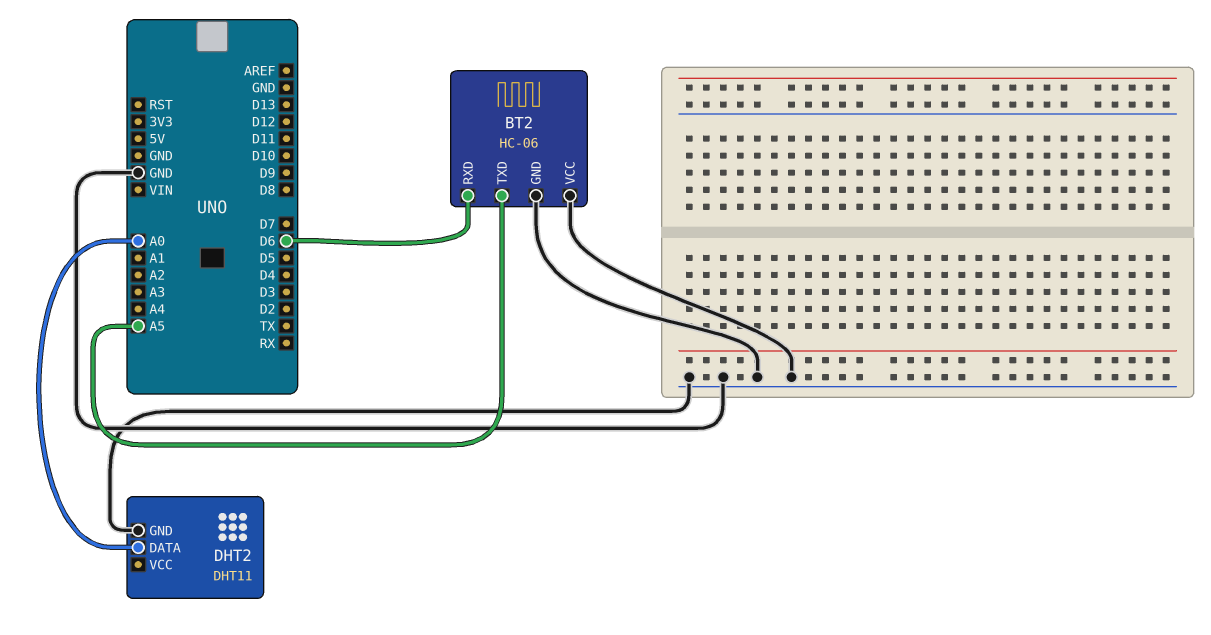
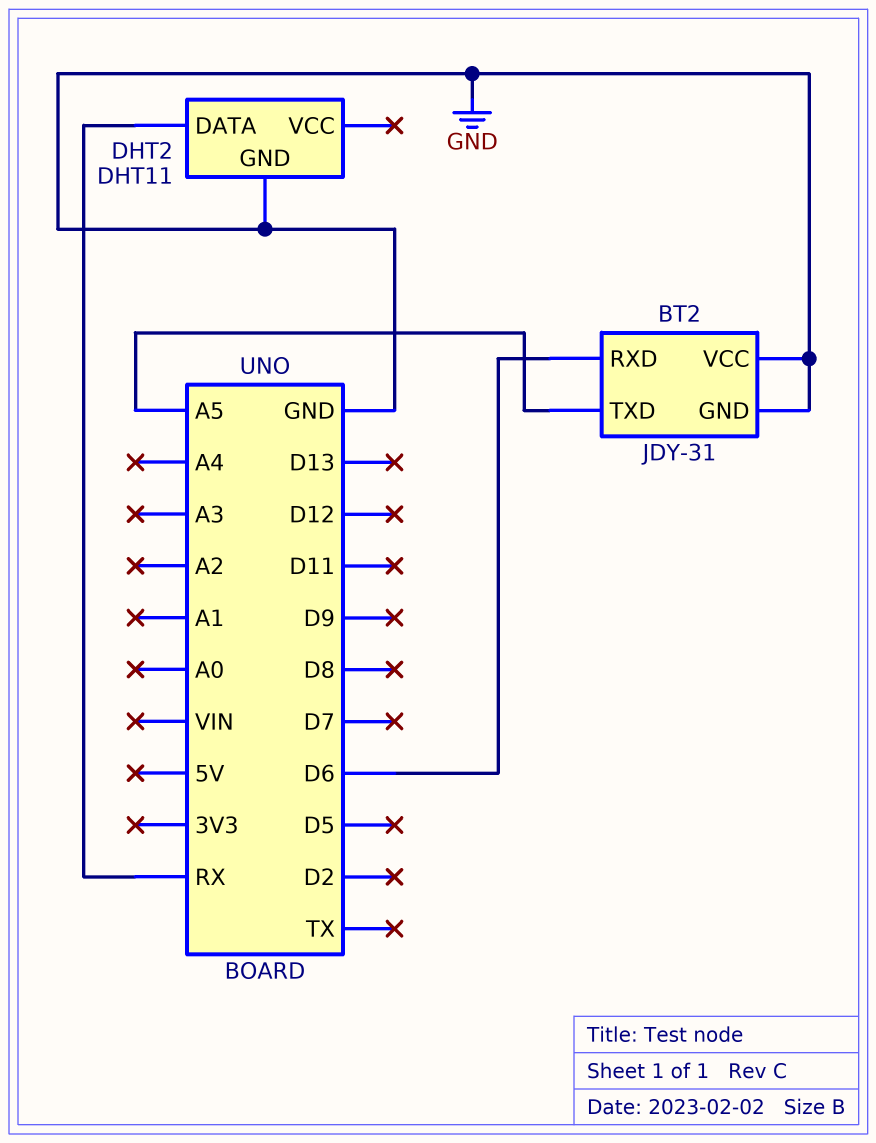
BT2: HC-06 -> JDY-31
DHT2 pin DATA: A0 -> RX

